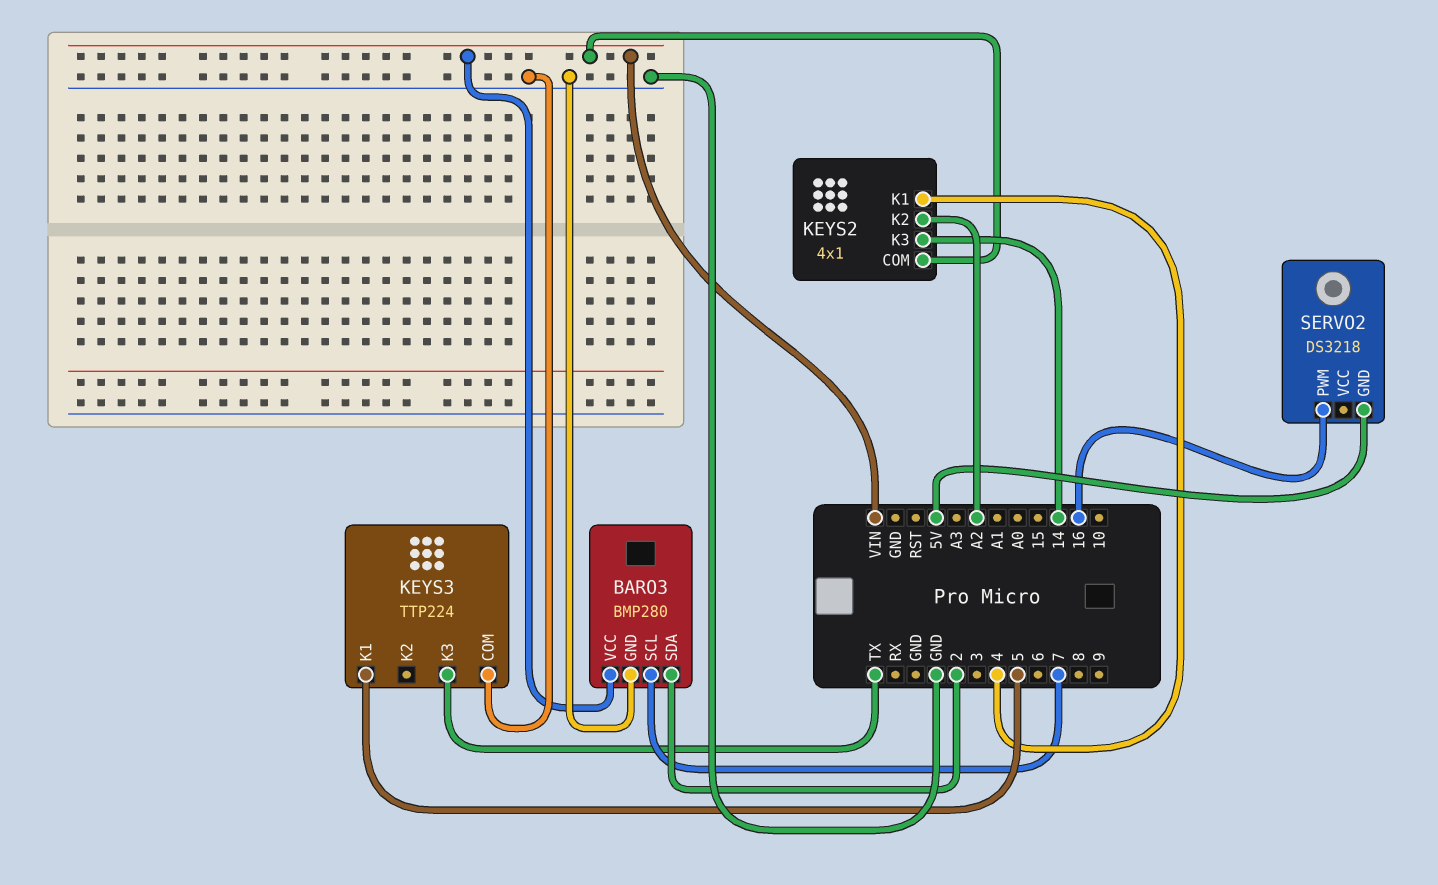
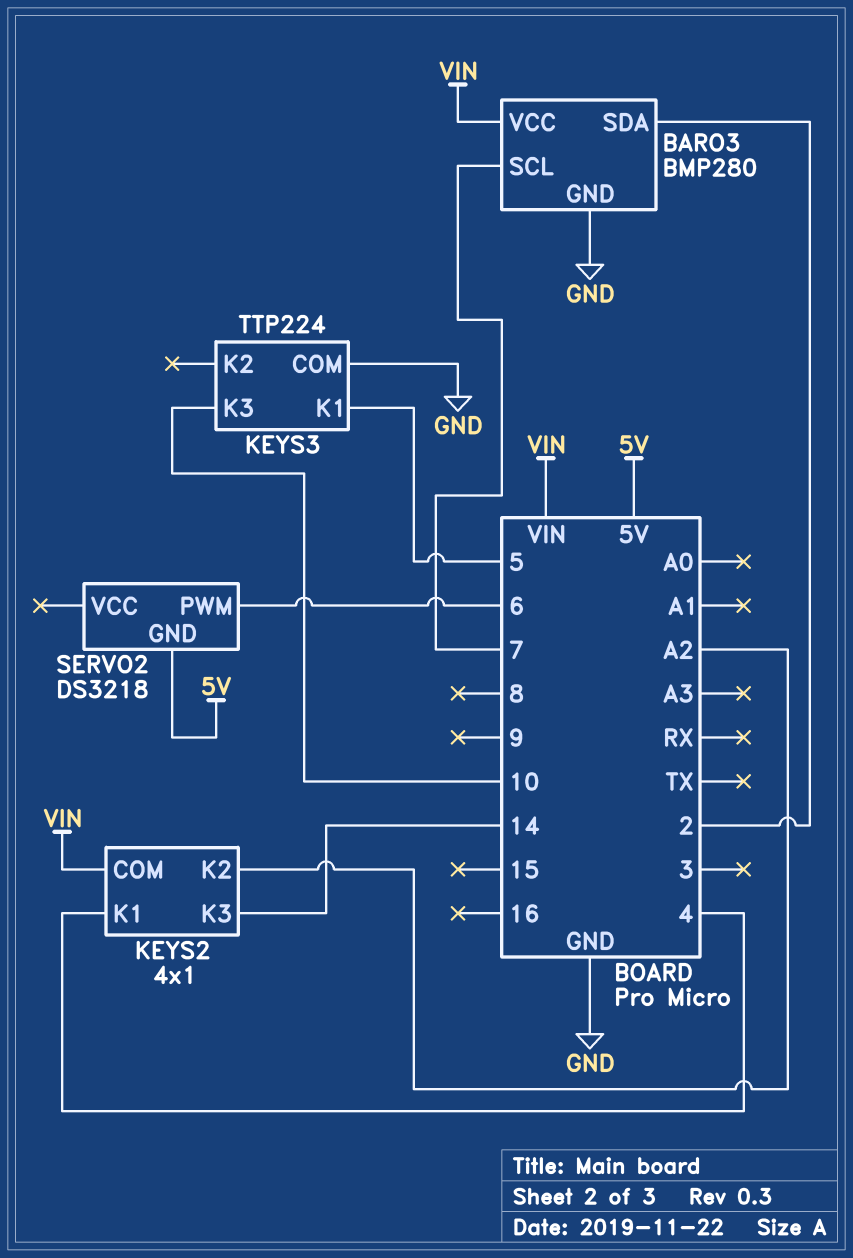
KEYS3 pin K3: TX -> 10
SERVO2 pin PWM: 16 -> 6

